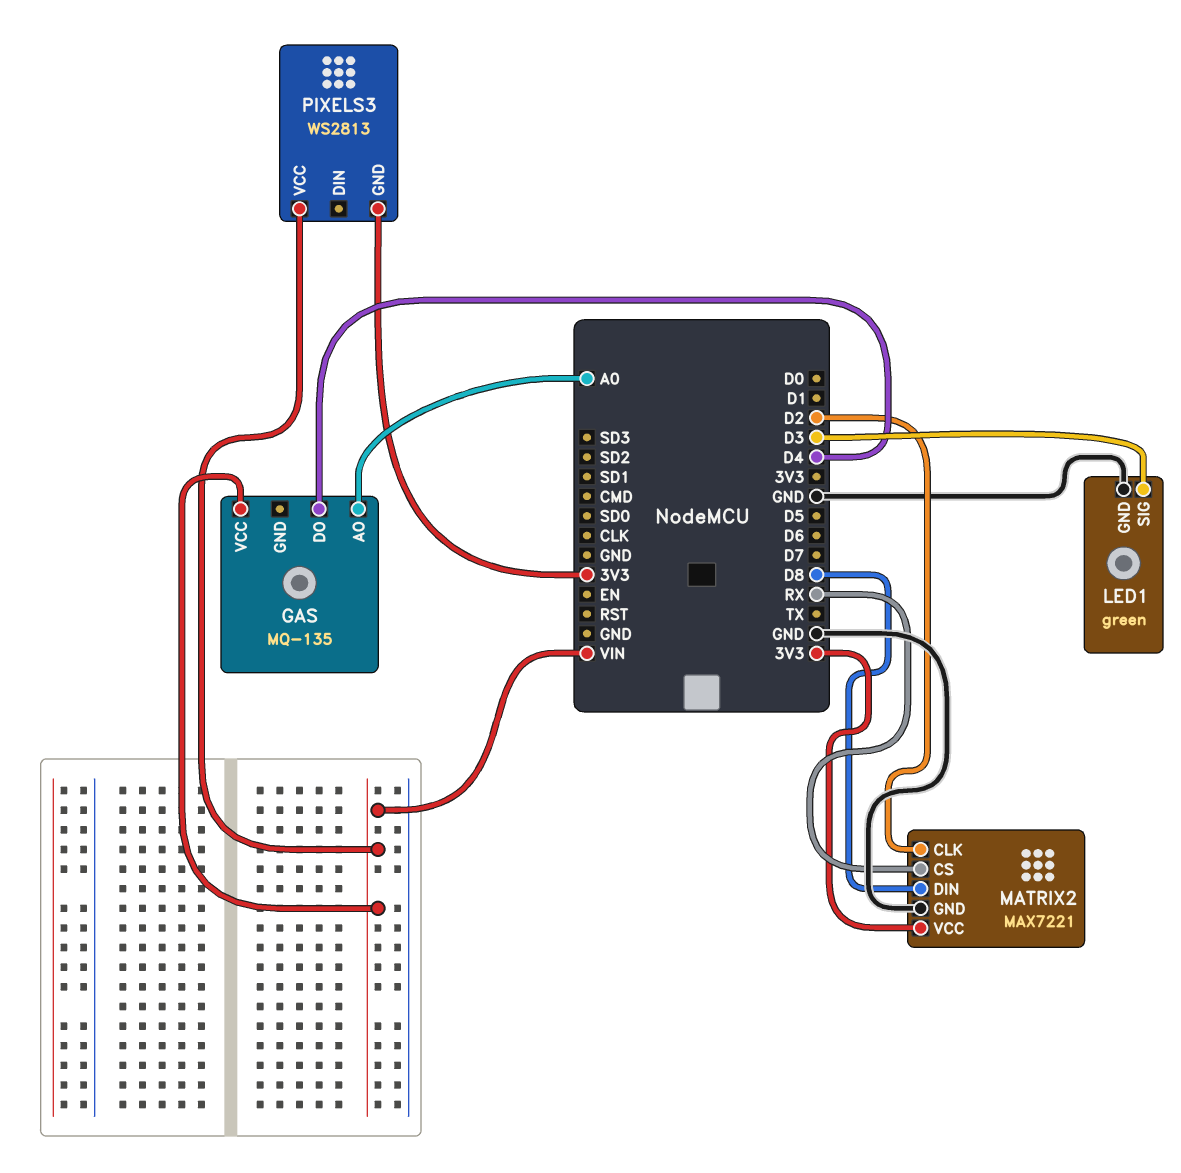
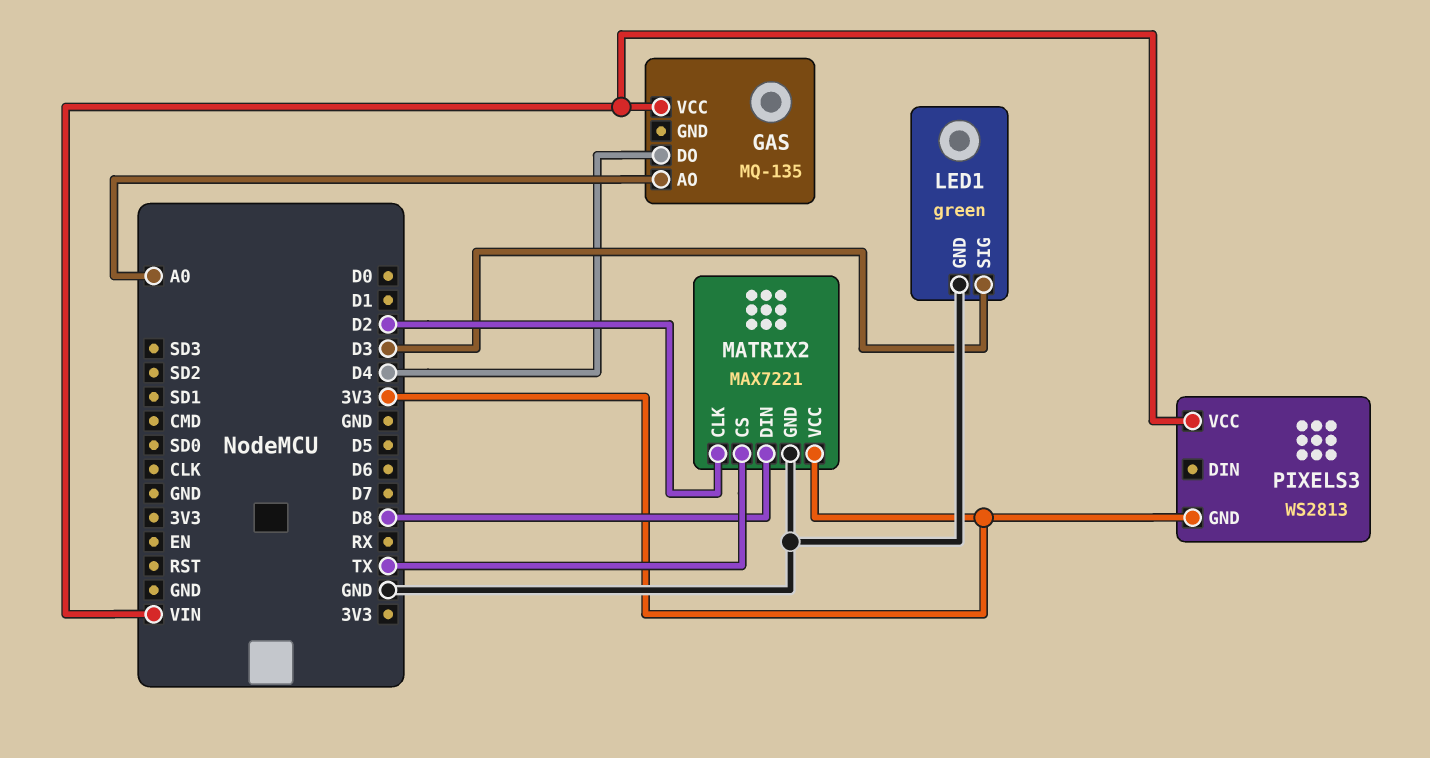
MATRIX2 pin CS: RX -> TX

